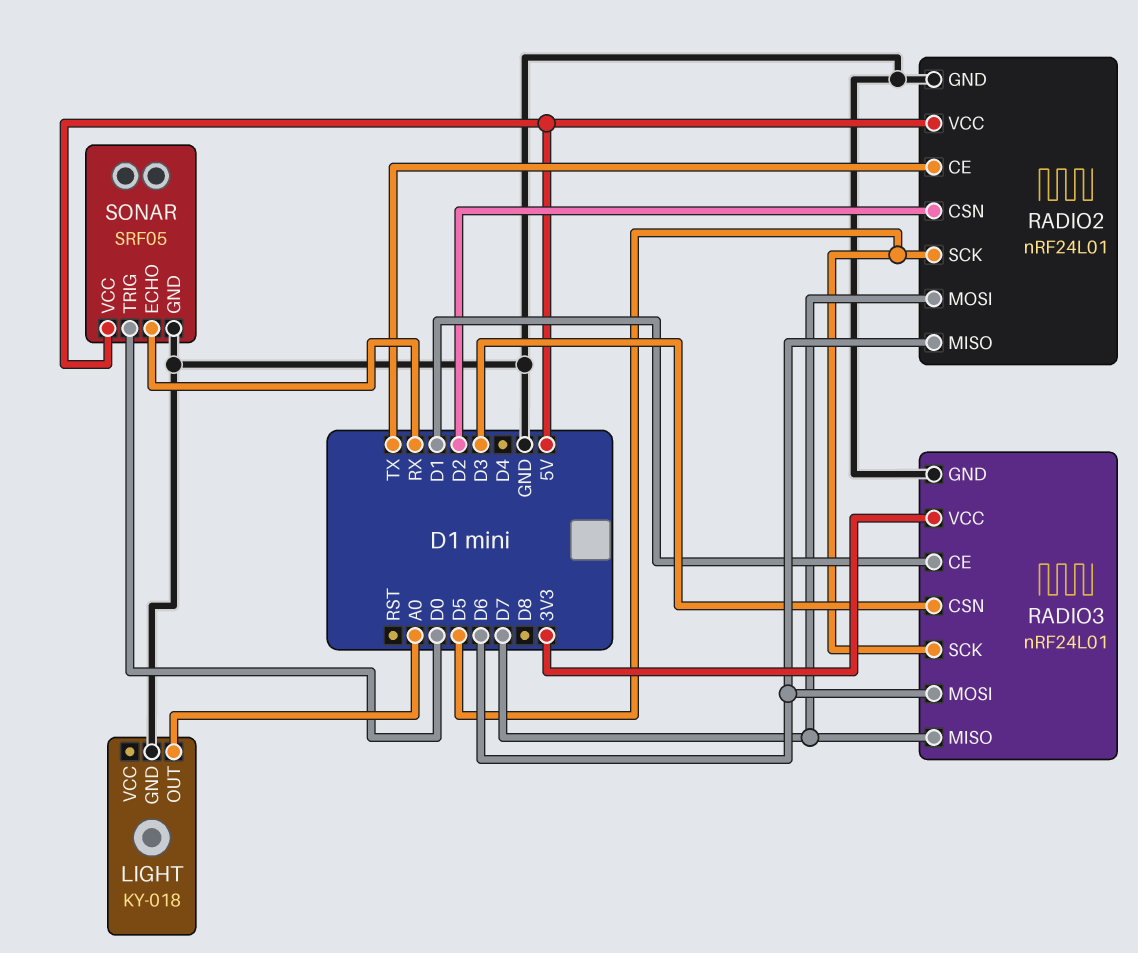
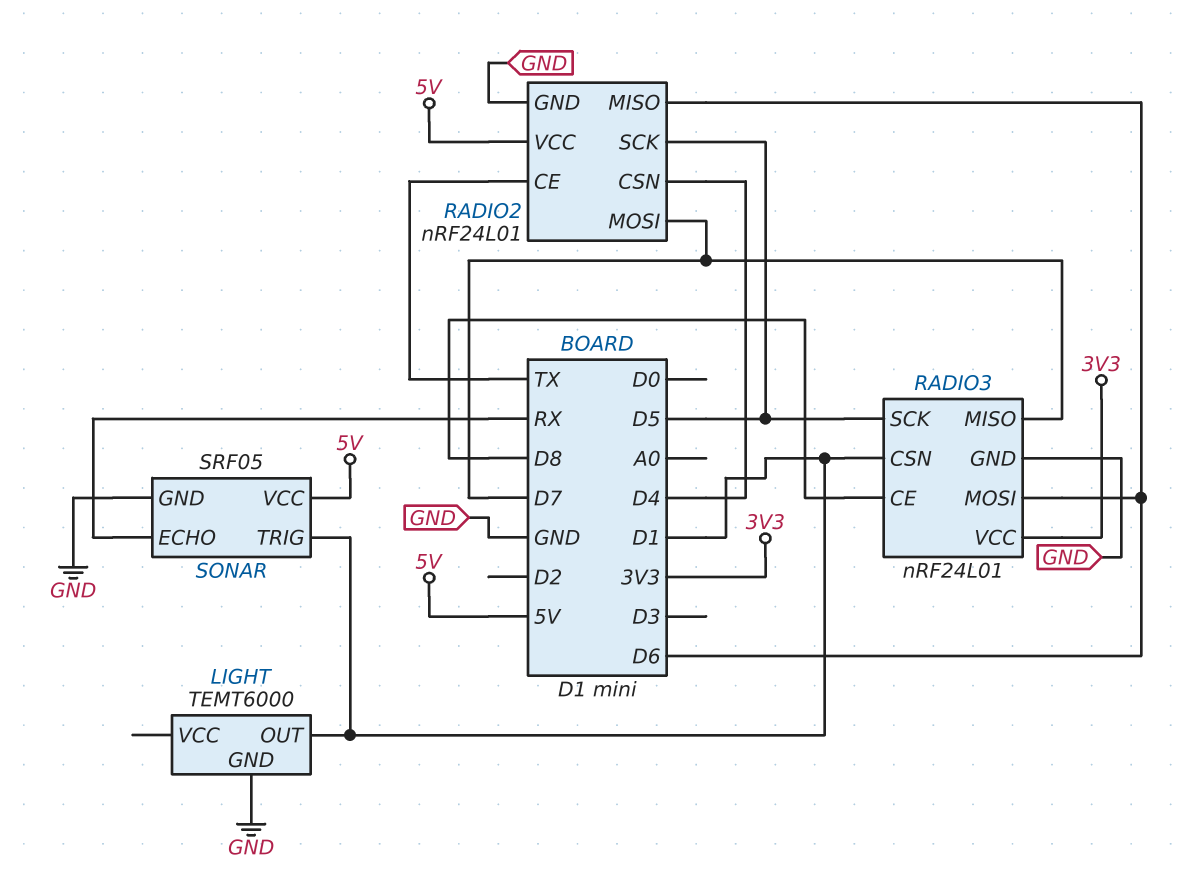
LIGHT: KY-018 -> TEMT6000
LIGHT pin OUT: A0 -> D1
RADIO2 pin CSN: D2 -> D4
RADIO3 pin CE: D1 -> D8
RADIO3 pin CSN: D3 -> D1
SONAR pin TRIG: D0 -> D1

